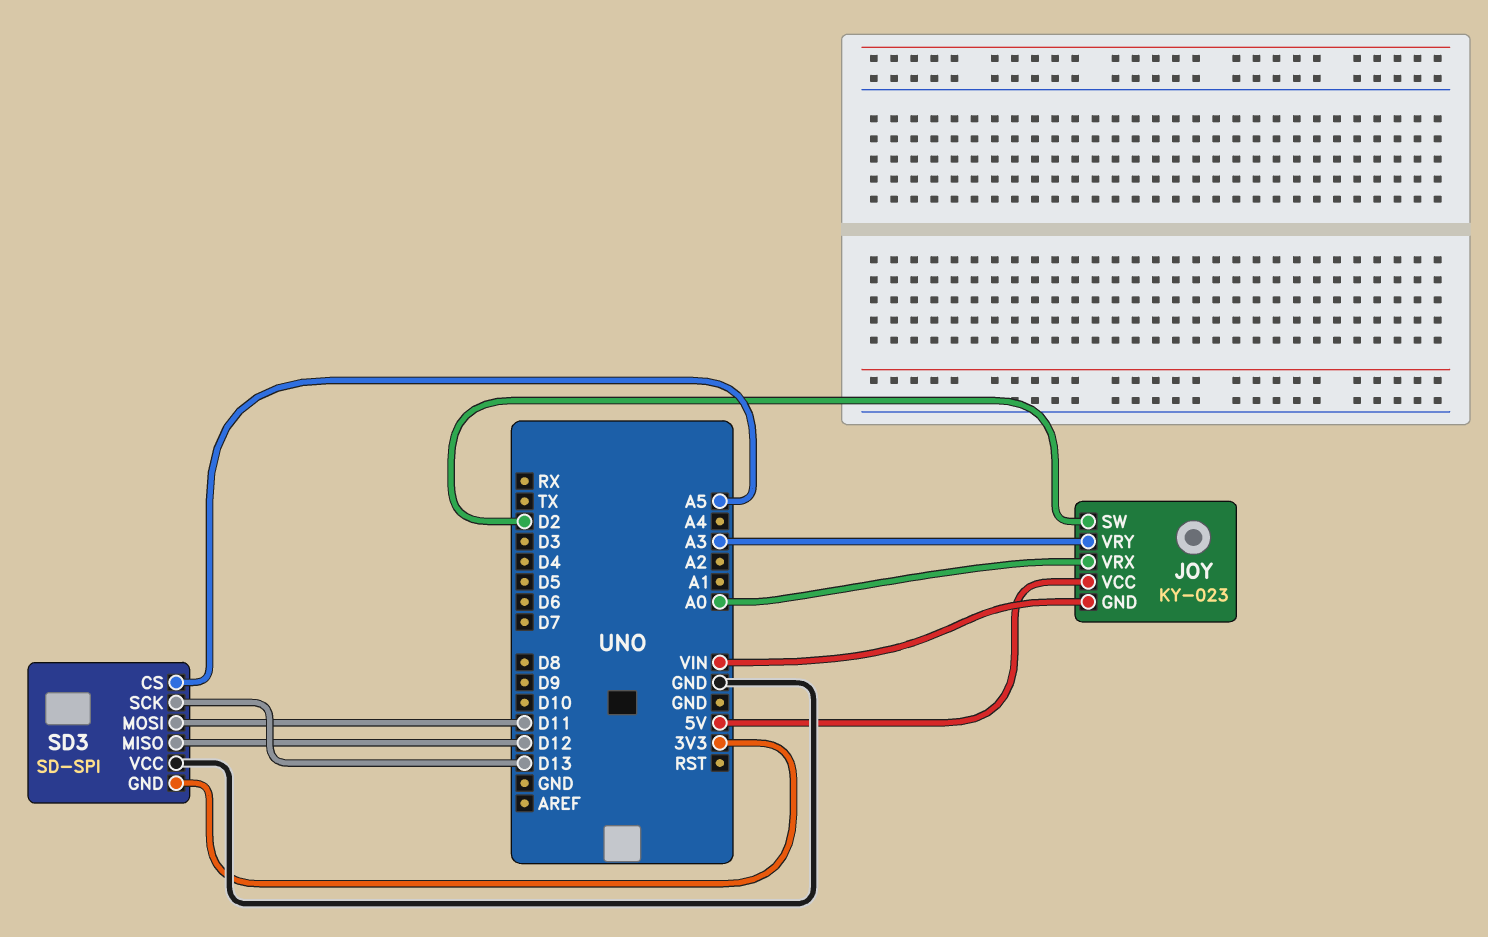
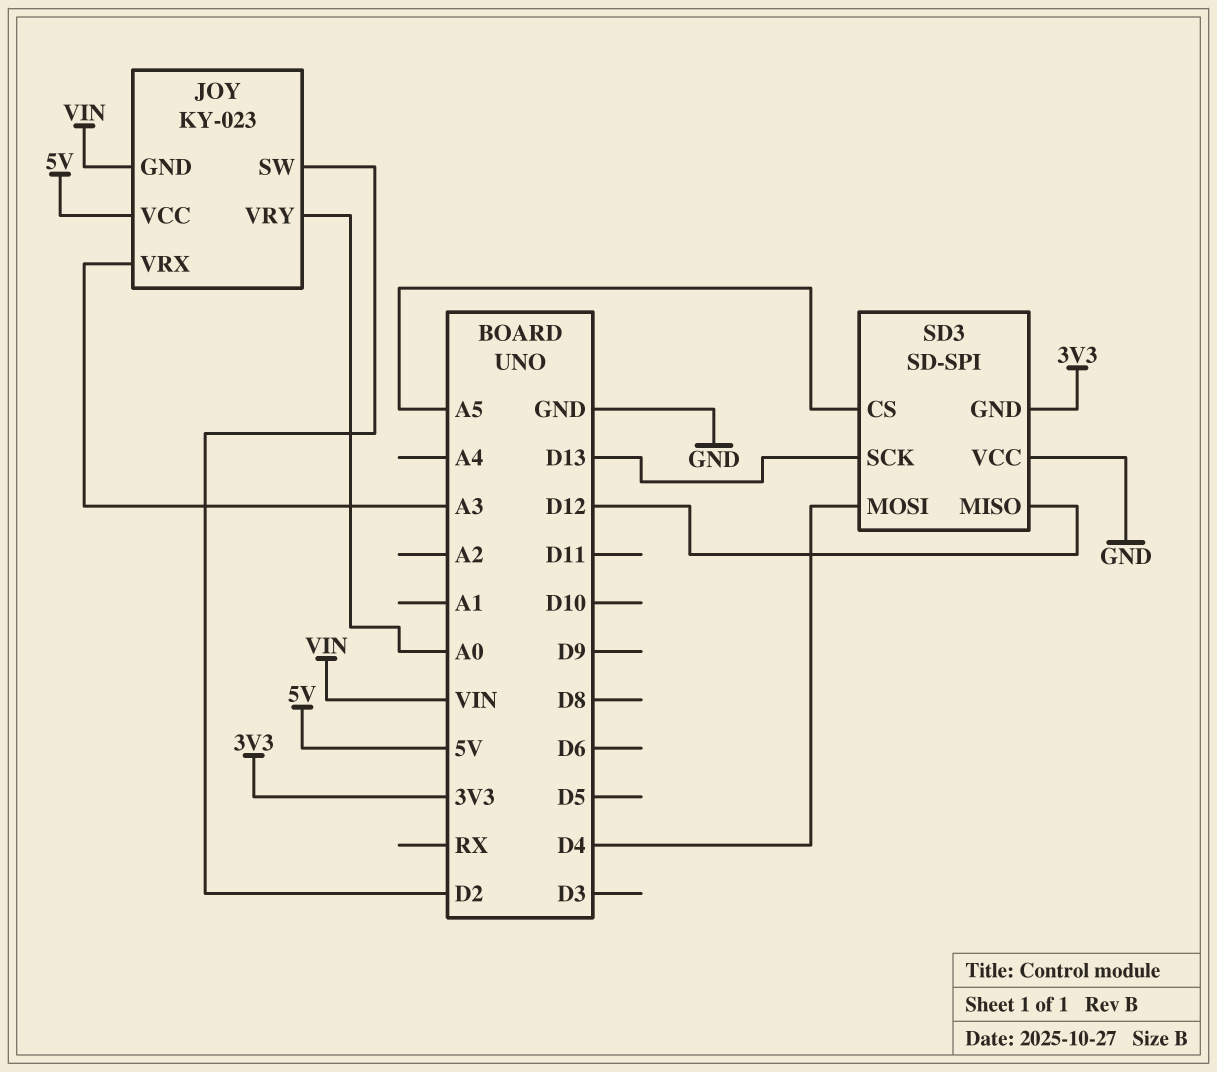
JOY pin VRX: A0 -> A3
JOY pin VRY: A3 -> A0
SD3 pin MOSI: D11 -> D4

